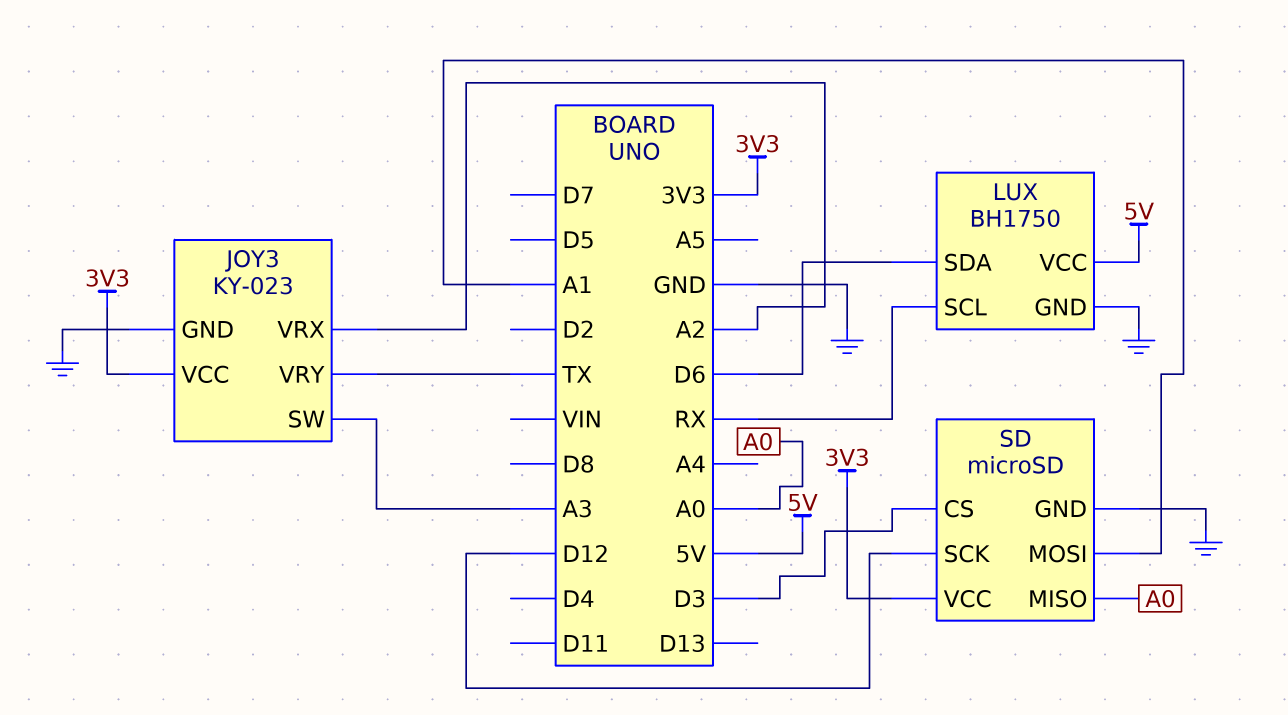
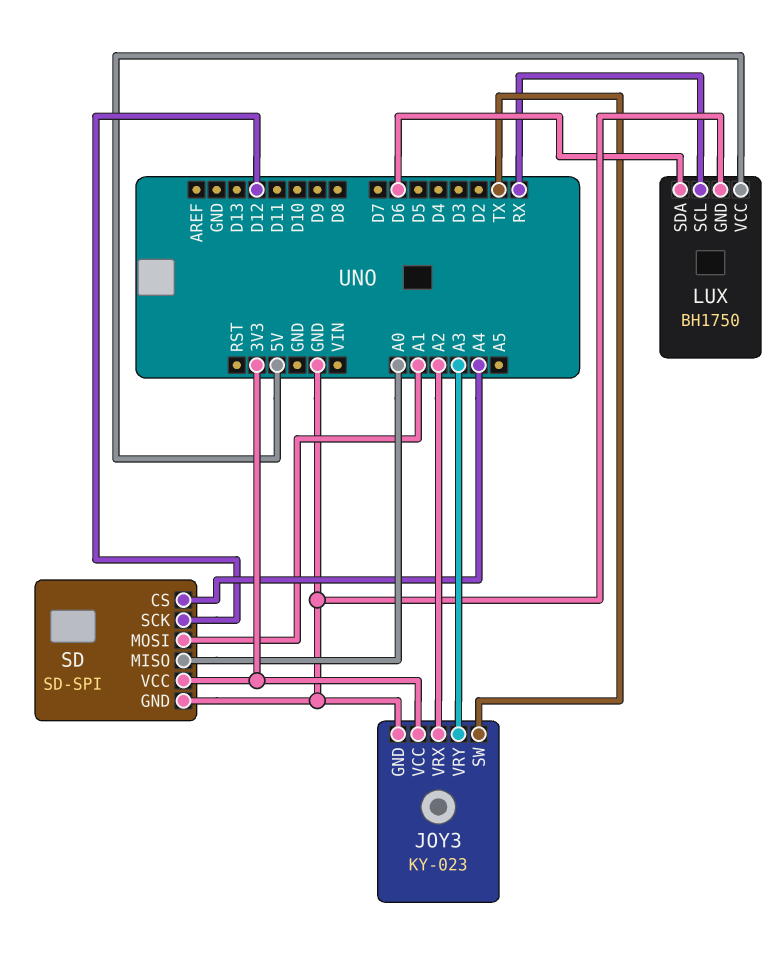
JOY3 pin SW: A3 -> TX
JOY3 pin VRY: TX -> A3
SD: microSD -> SD-SPI
SD pin CS: D3 -> A4

